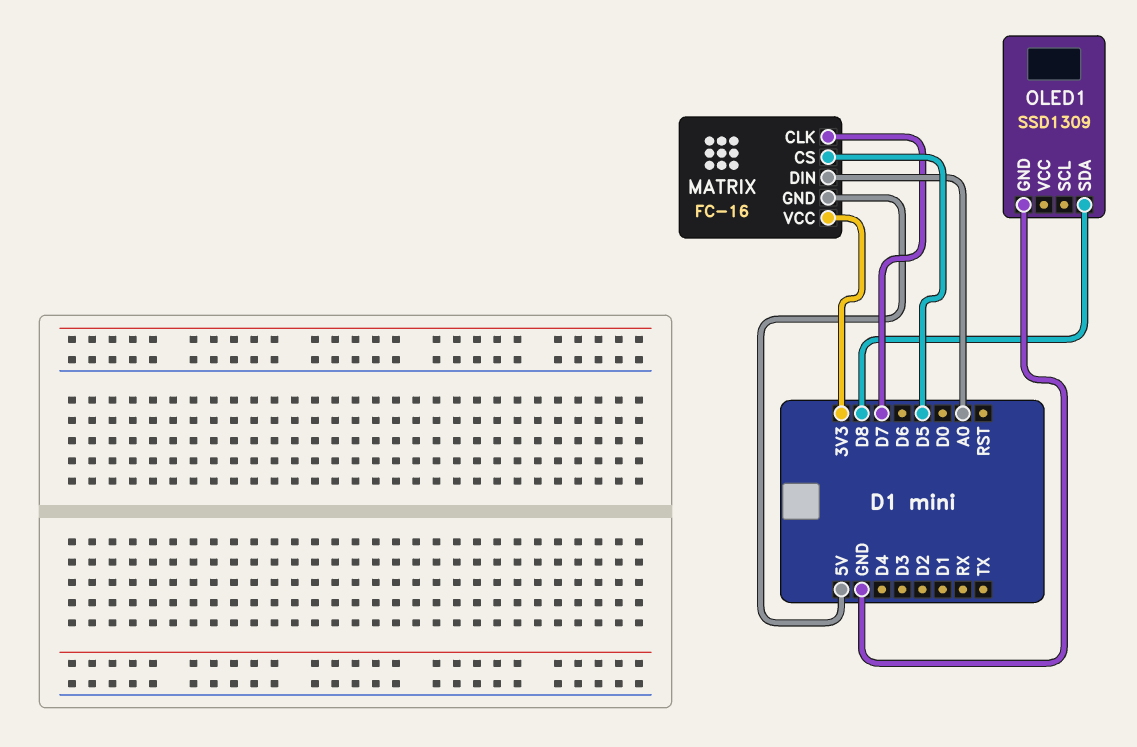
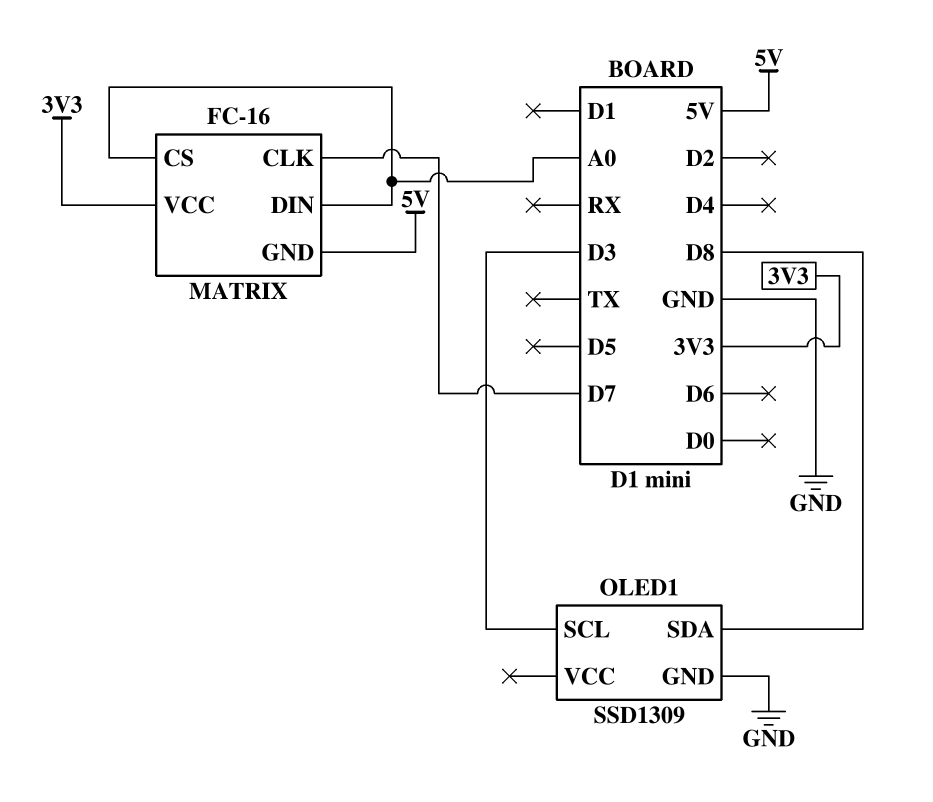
MATRIX pin CS: D5 -> A0
OLED1 pin SCL: none -> D3

